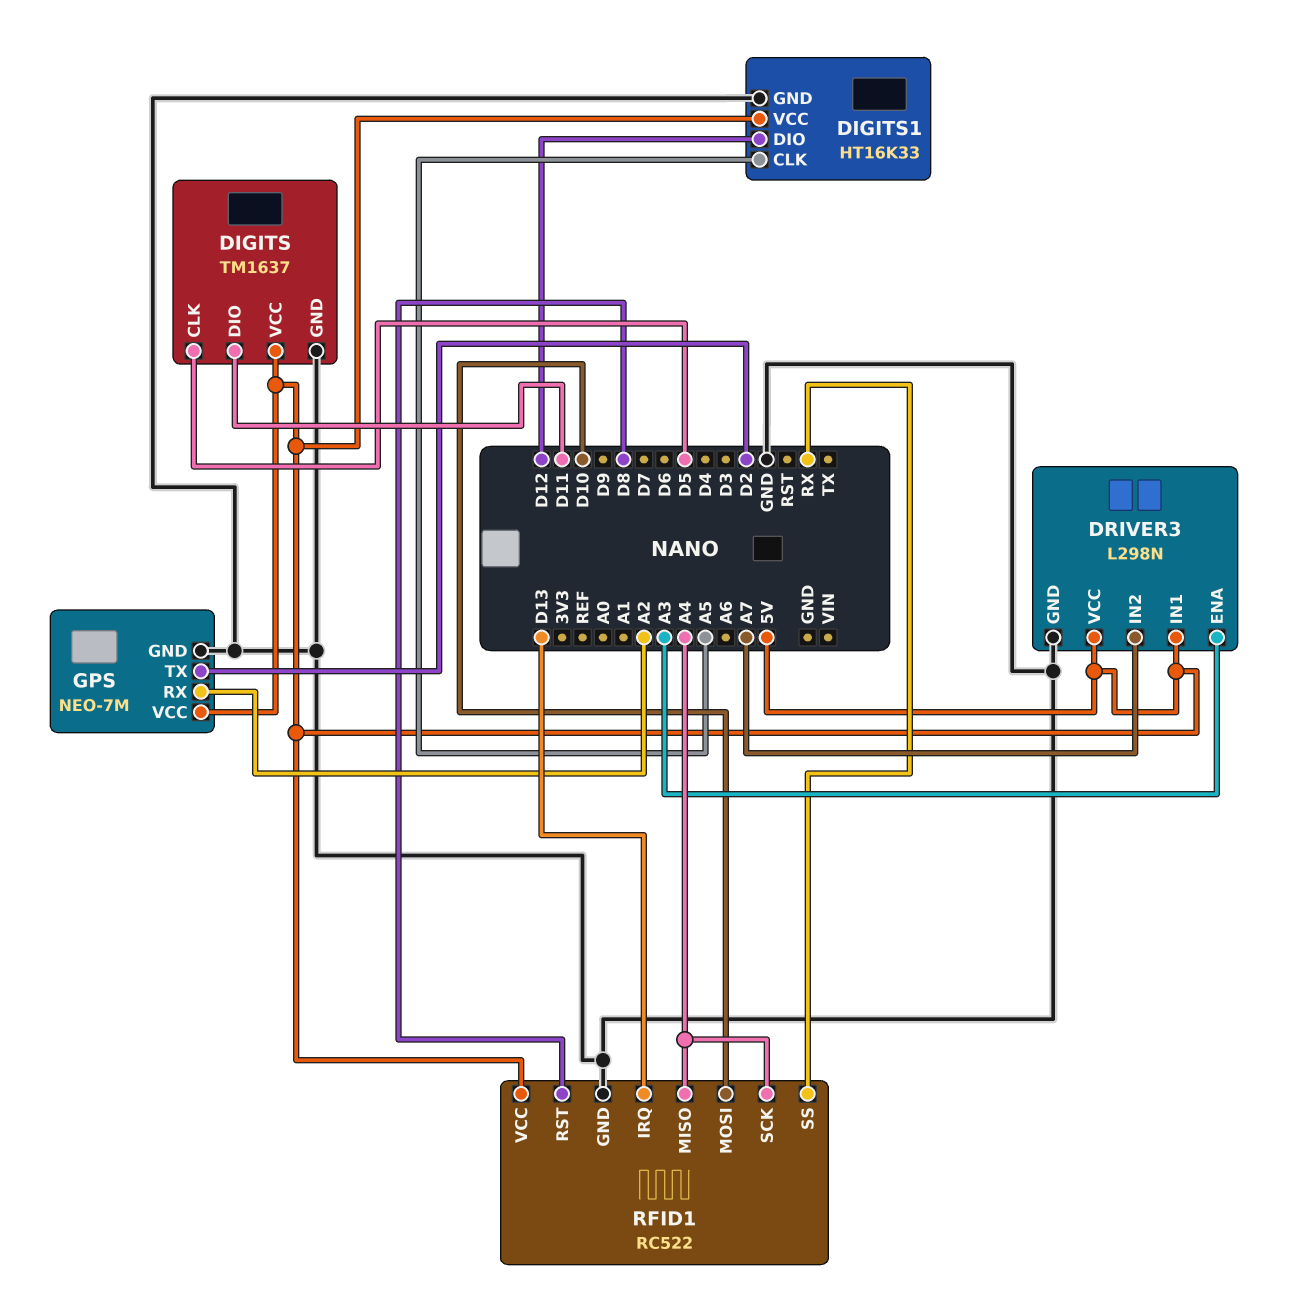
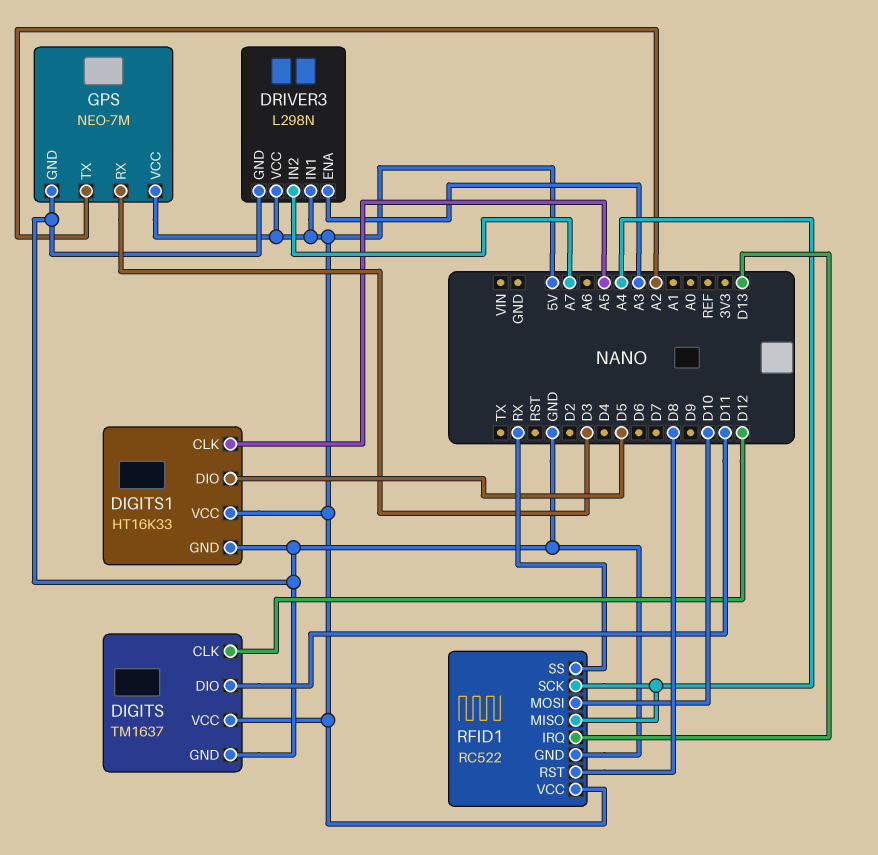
DIGITS pin CLK: D5 -> D12
DIGITS1 pin DIO: D12 -> D5
GPS pin RX: A2 -> D3
GPS pin TX: D2 -> A2

